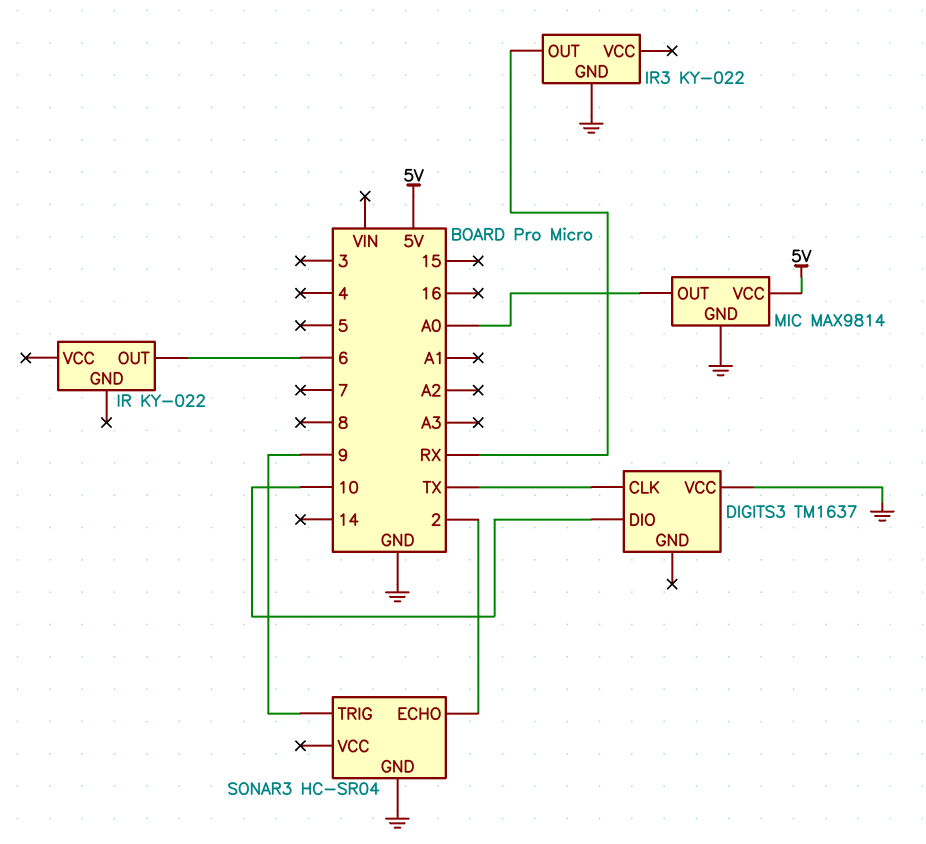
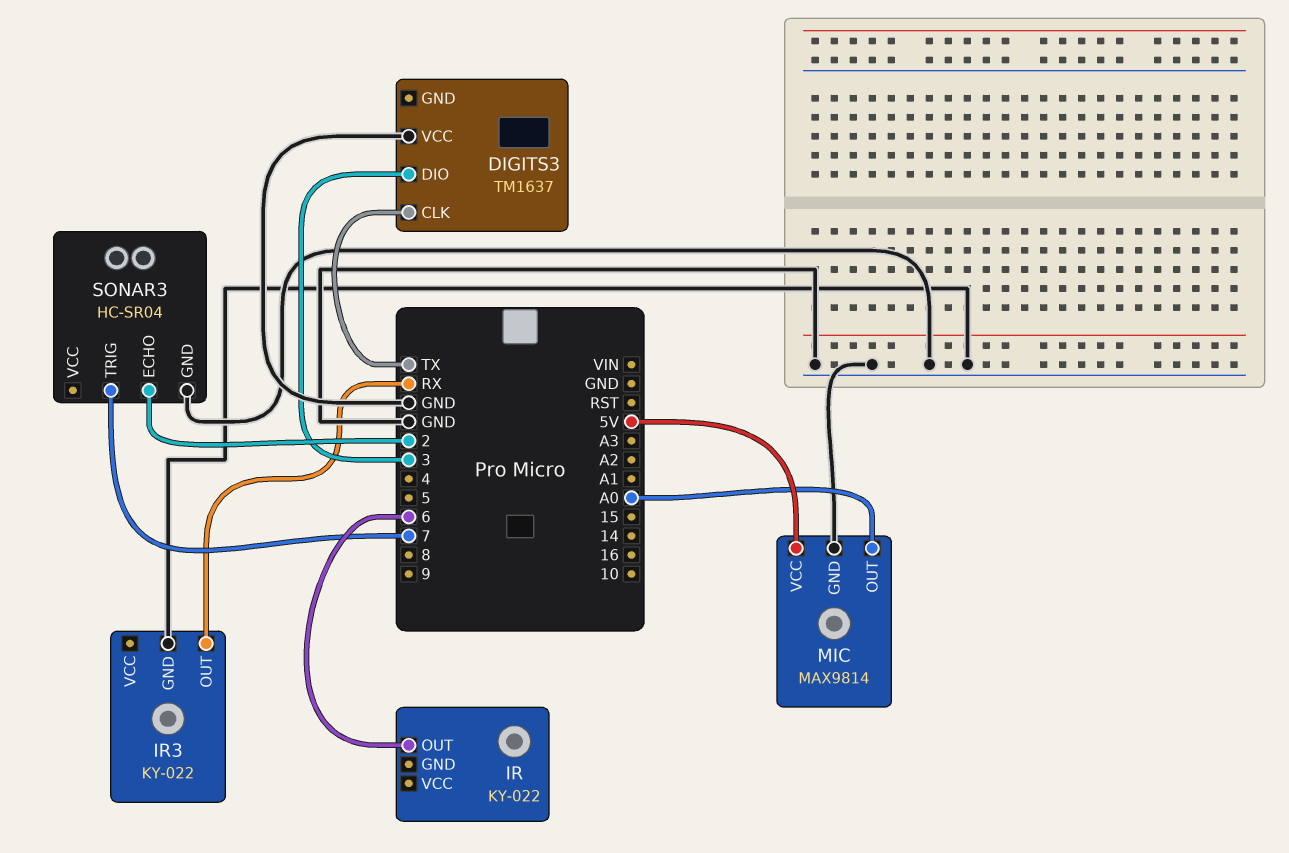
DIGITS3 pin DIO: 10 -> 3
SONAR3 pin TRIG: 9 -> 7

